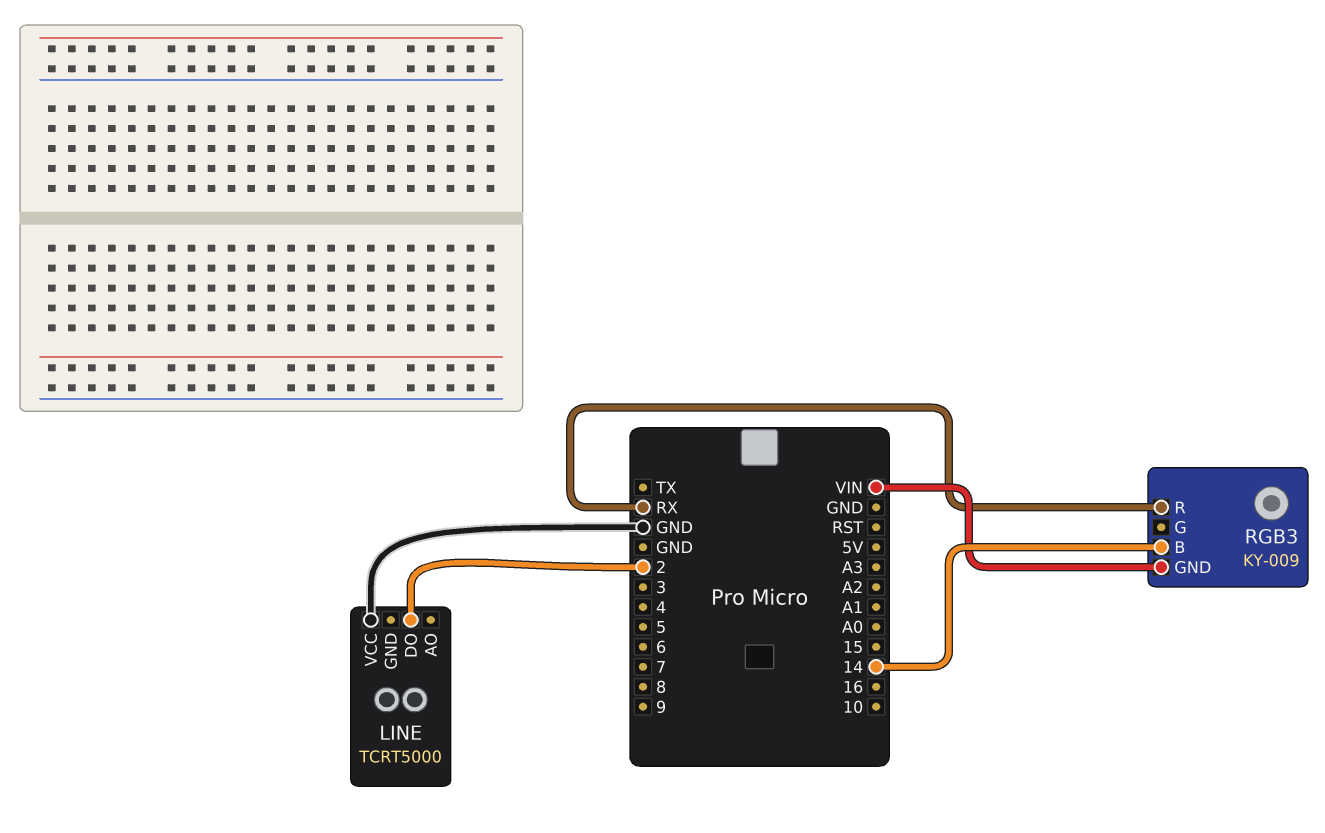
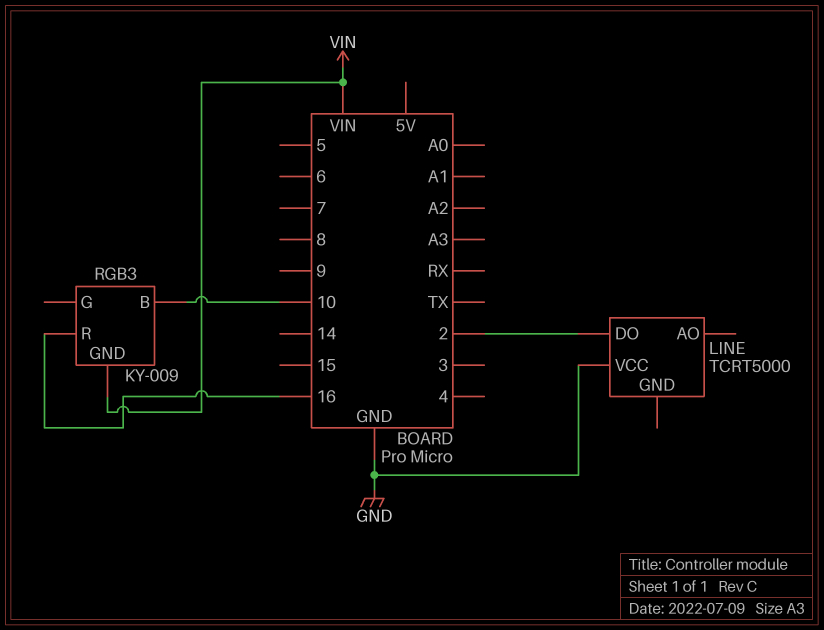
RGB3 pin B: 14 -> 10
RGB3 pin R: RX -> 16

